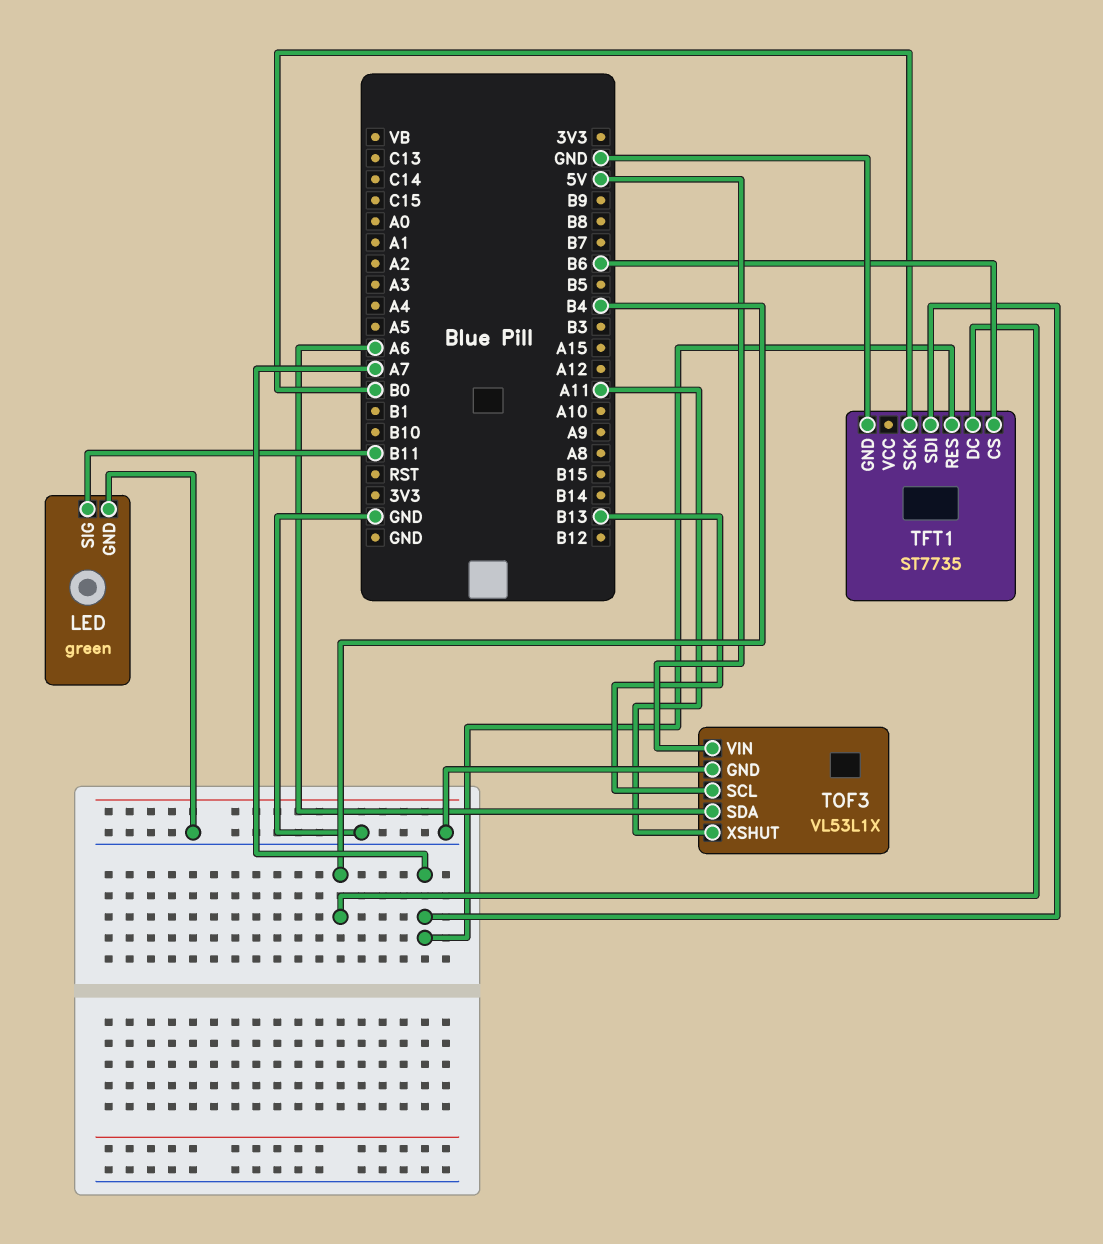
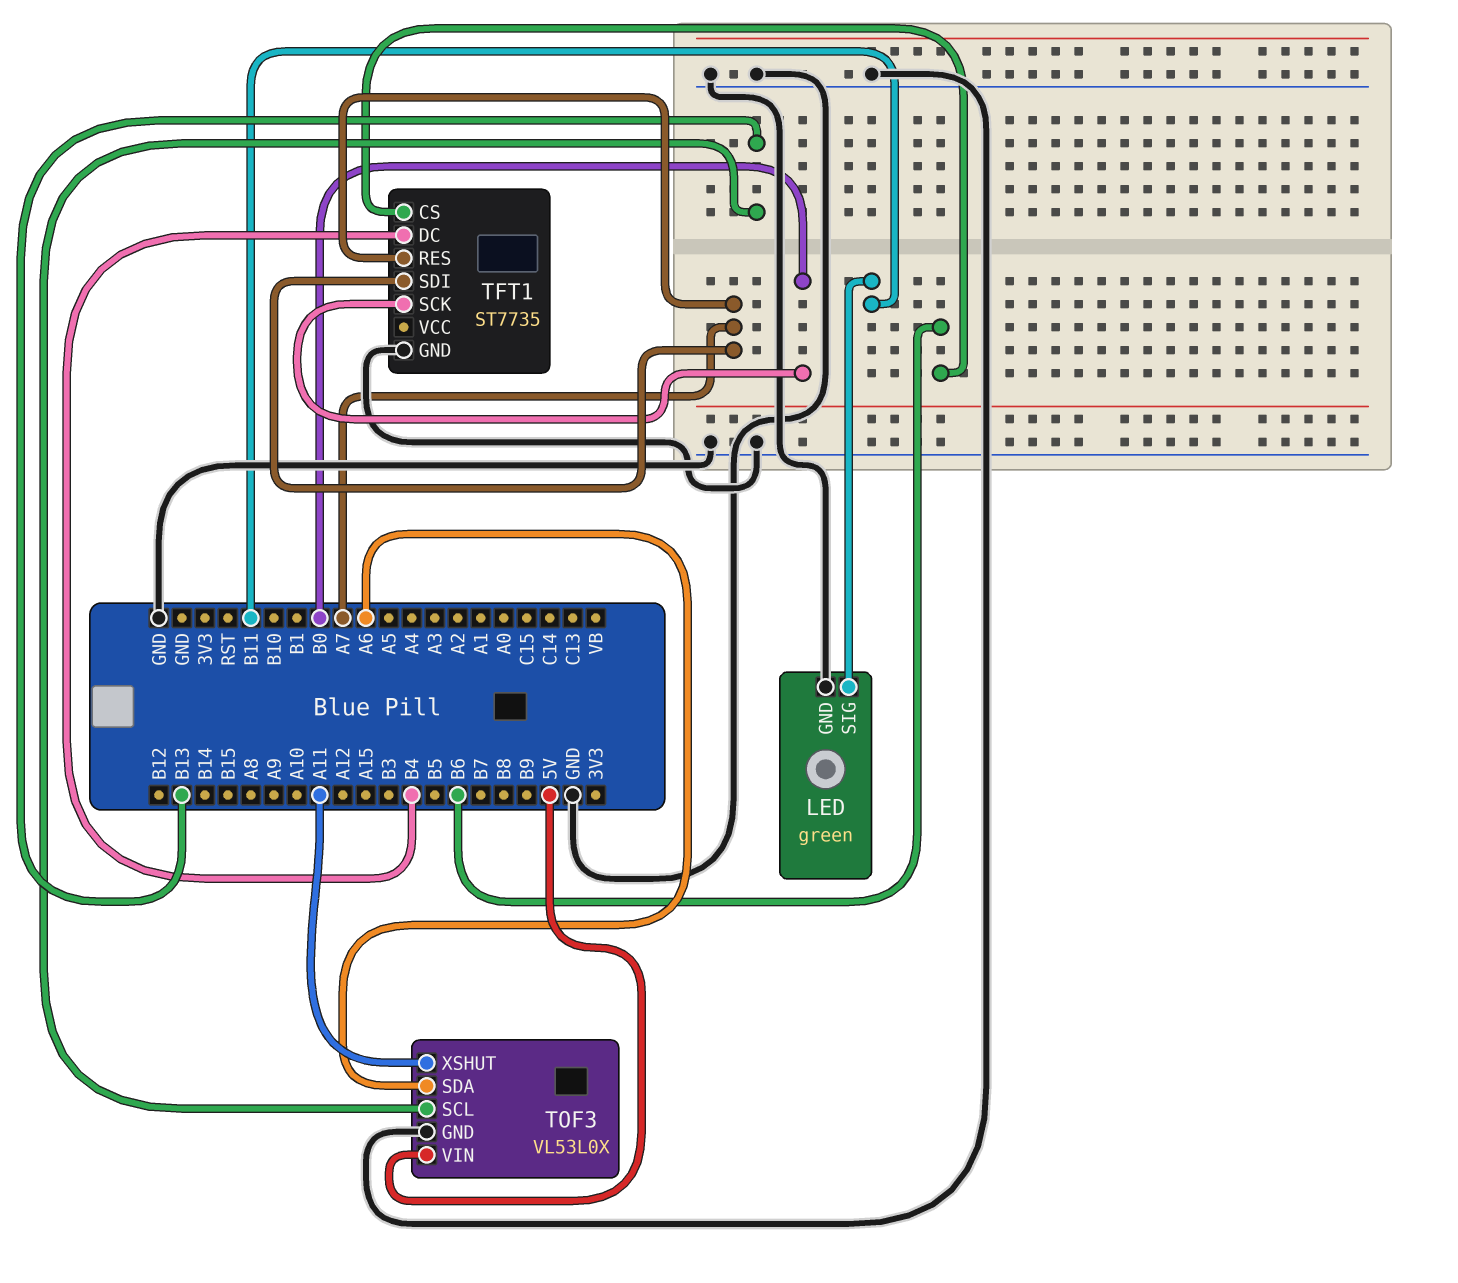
TOF3: VL53L1X -> VL53L0X

